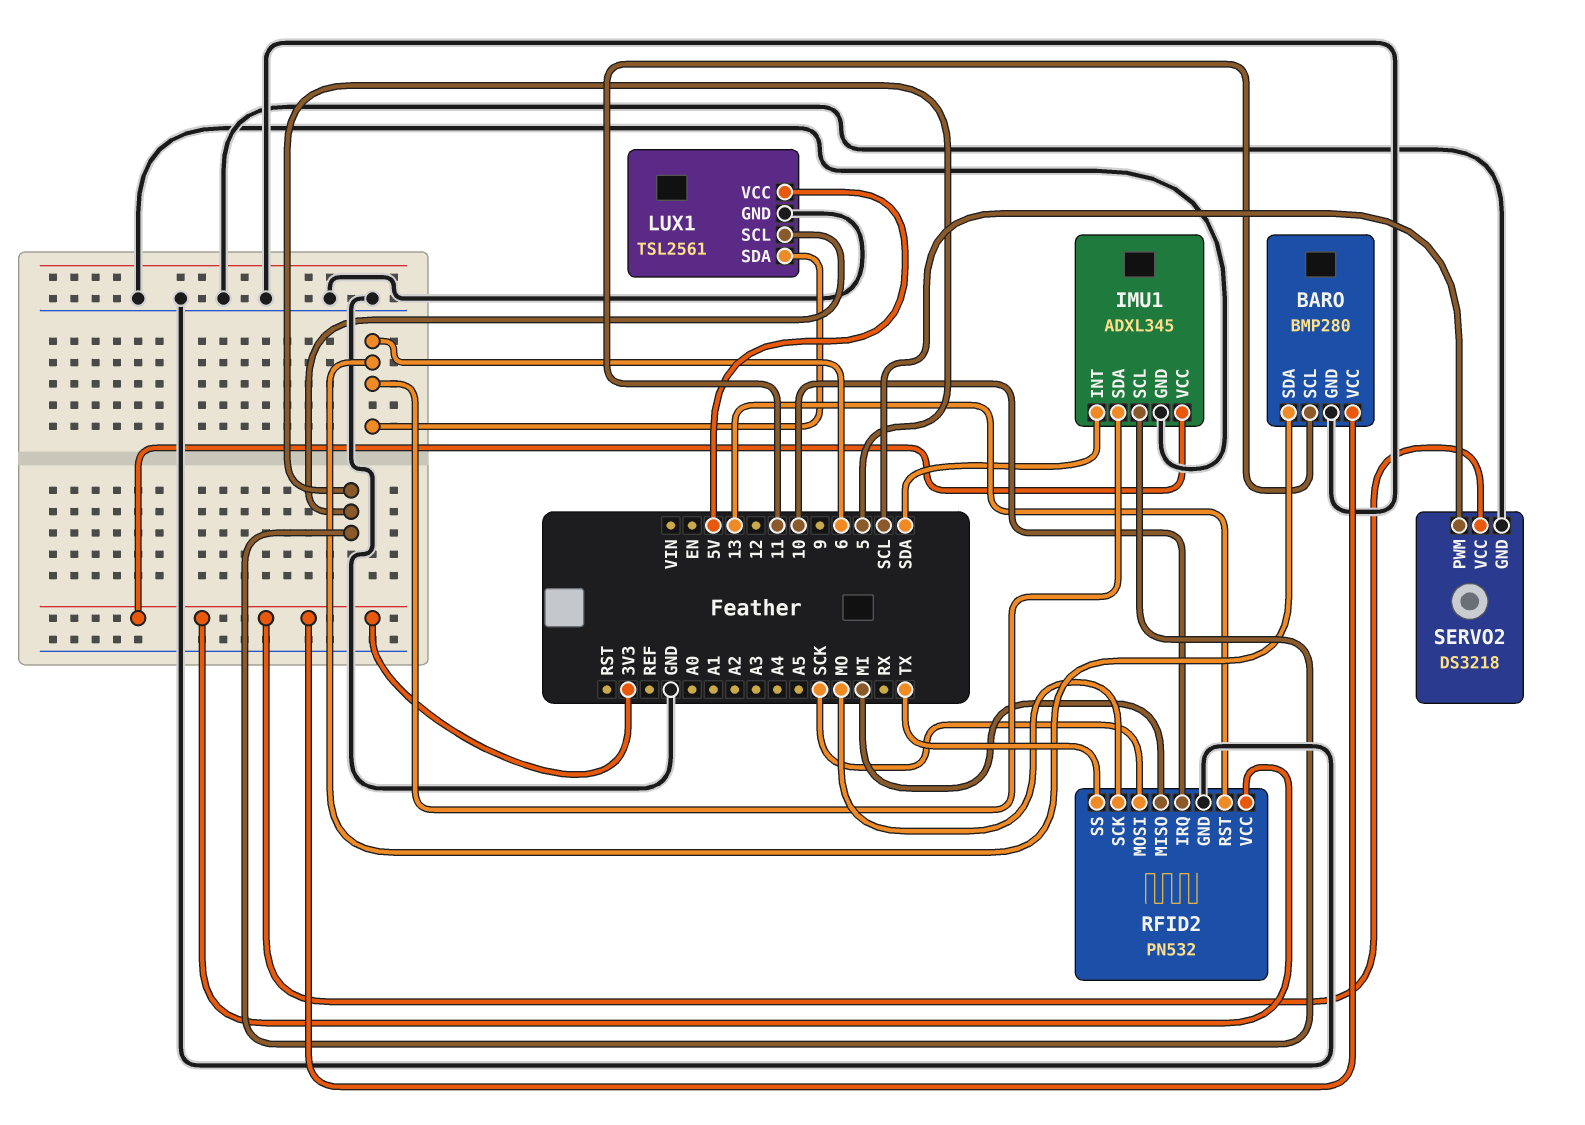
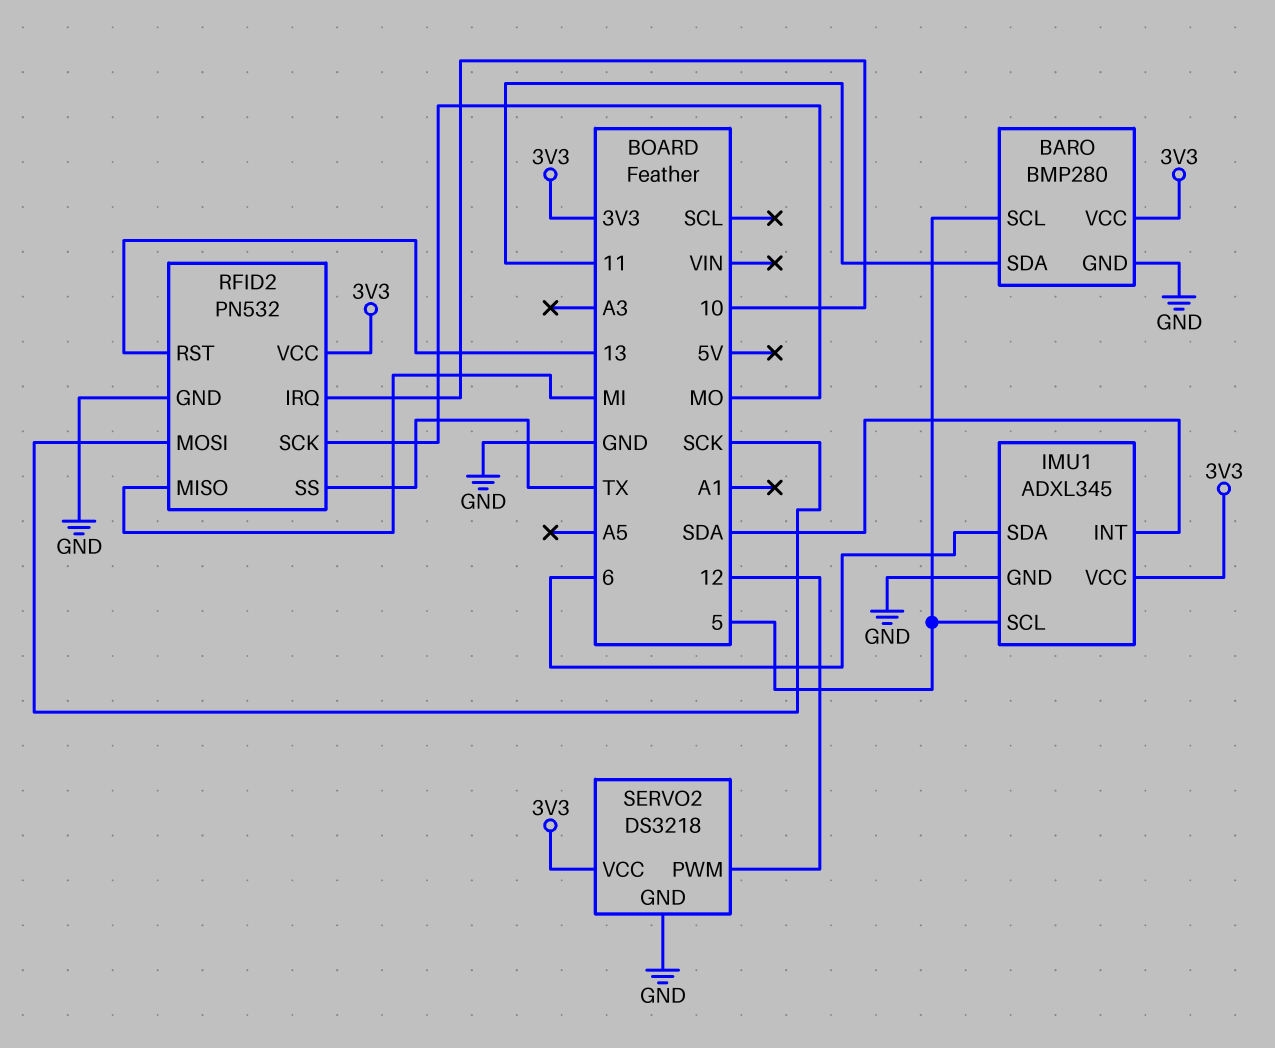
BARO pin SCL: 11 -> 5
BARO pin SDA: 6 -> 11
LUX1: TSL2561 -> none
LUX1 pin GND: GND -> none
LUX1 pin SCL: 5 -> none
LUX1 pin SDA: 6 -> none
LUX1 pin VCC: 5V -> none
SERVO2 pin PWM: SCL -> 12

